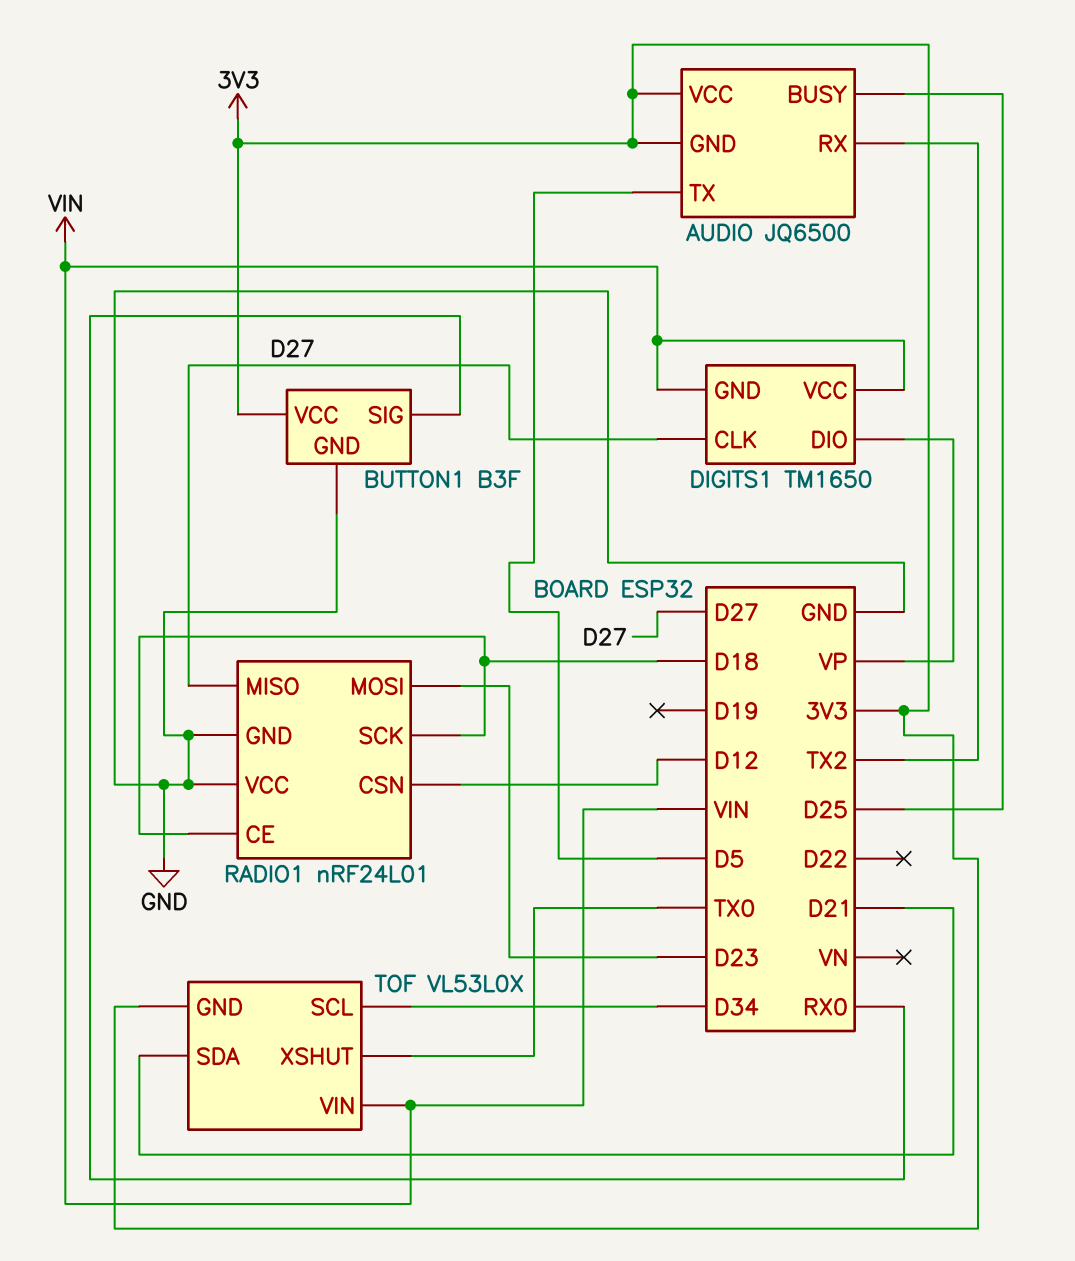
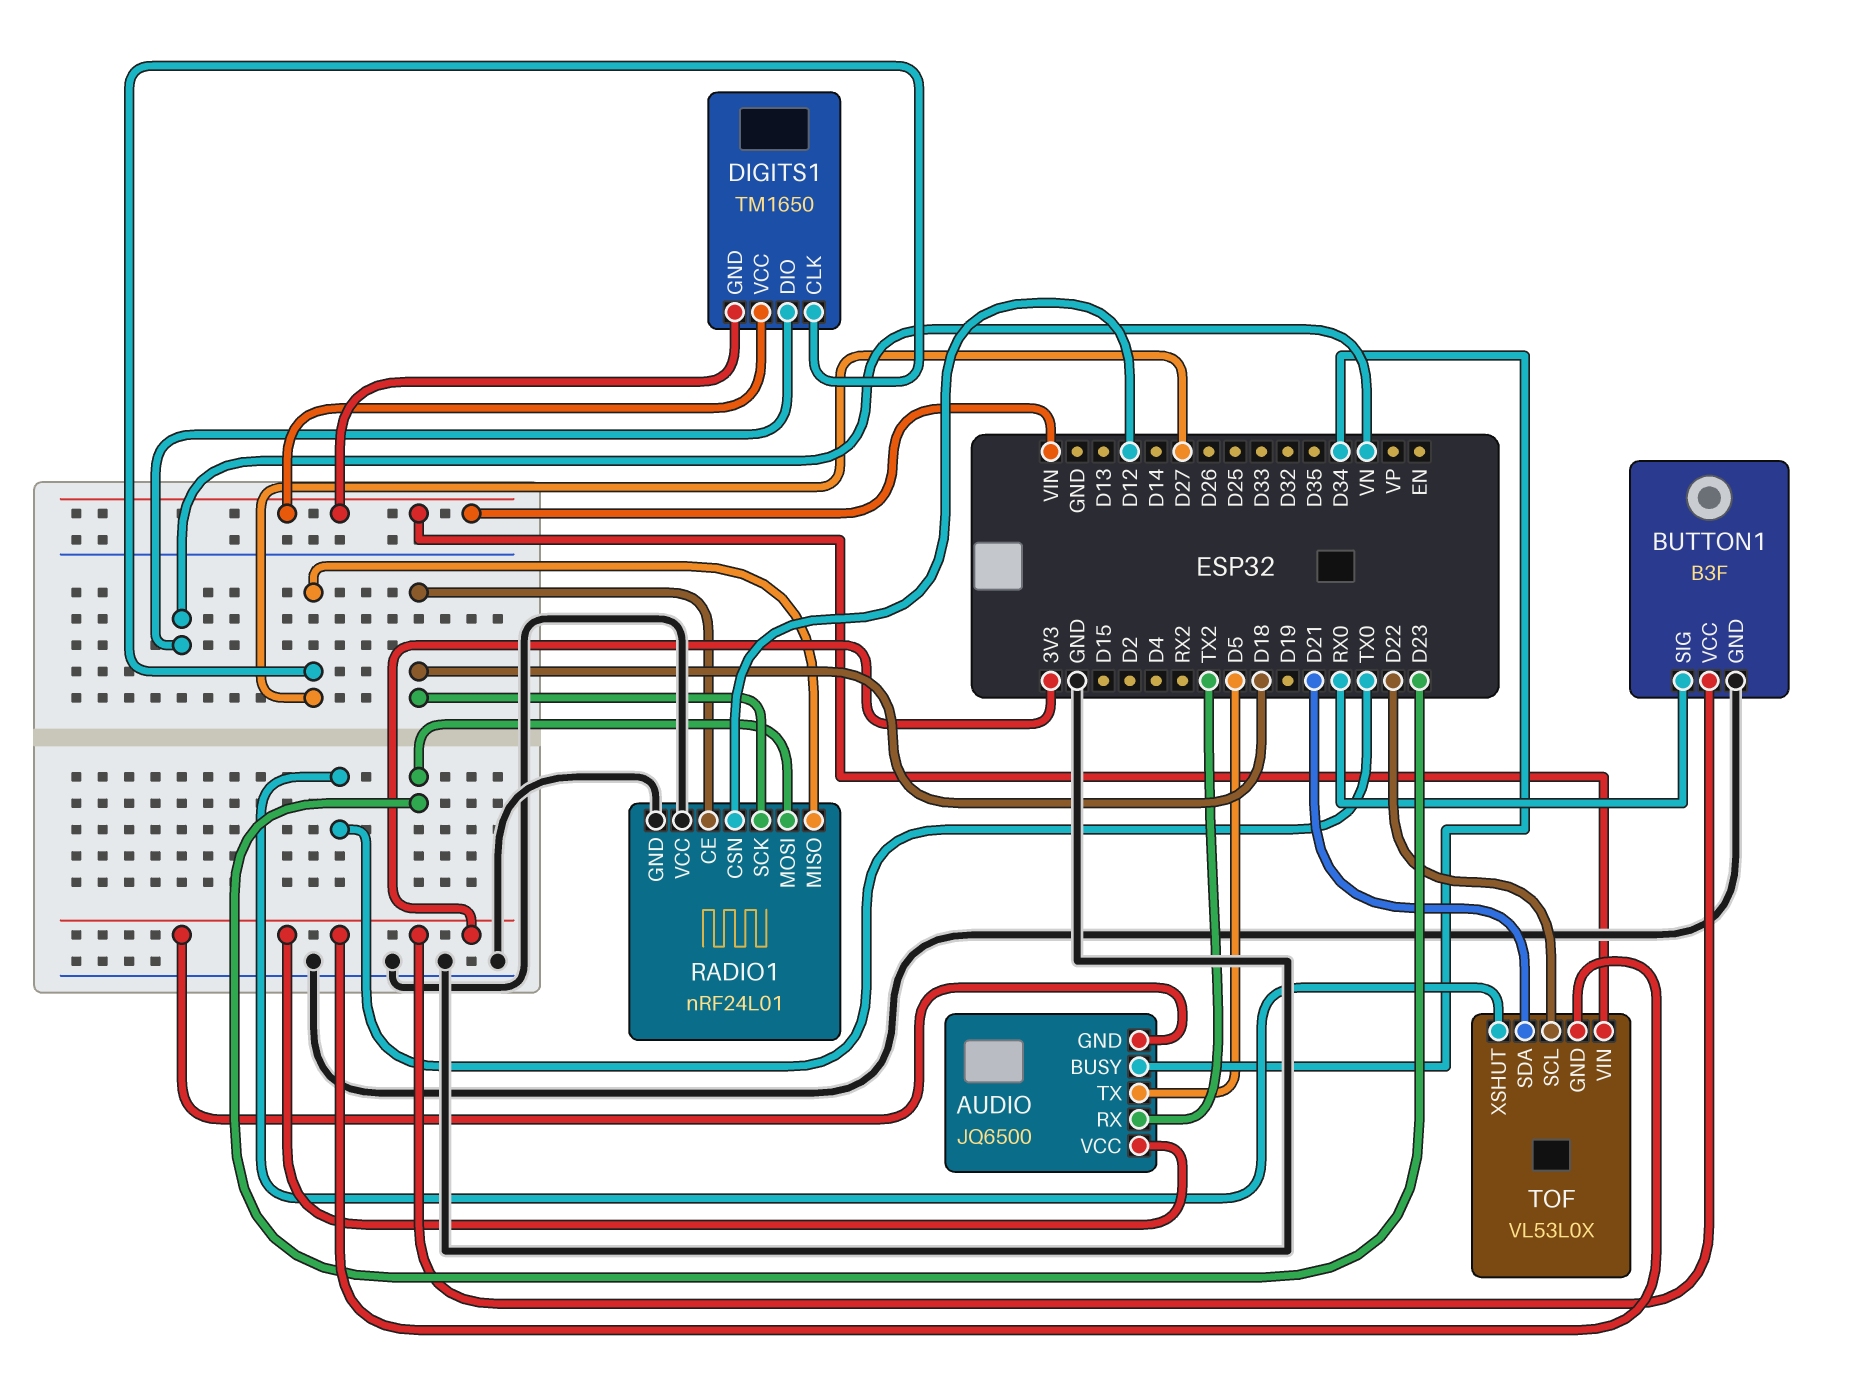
AUDIO pin BUSY: D25 -> D34
DIGITS1 pin DIO: VP -> VN
TOF pin SCL: D34 -> D22

